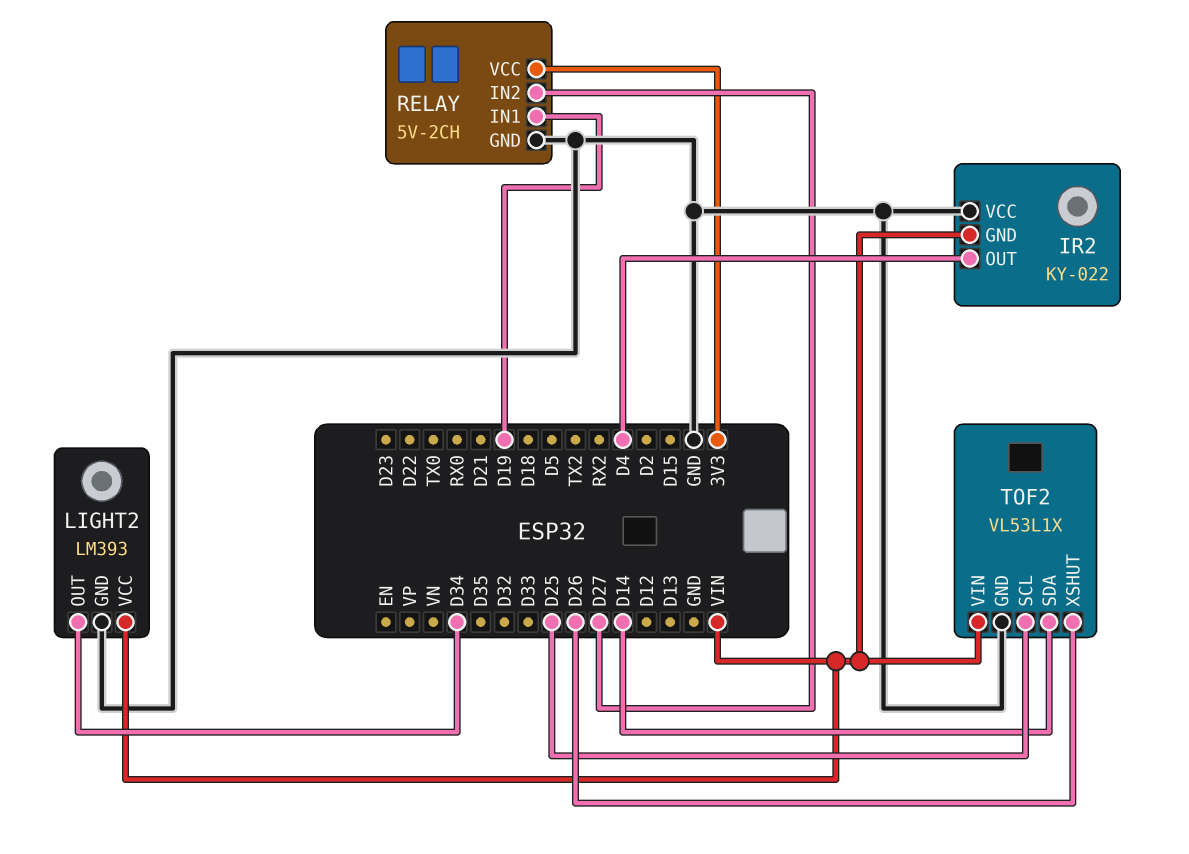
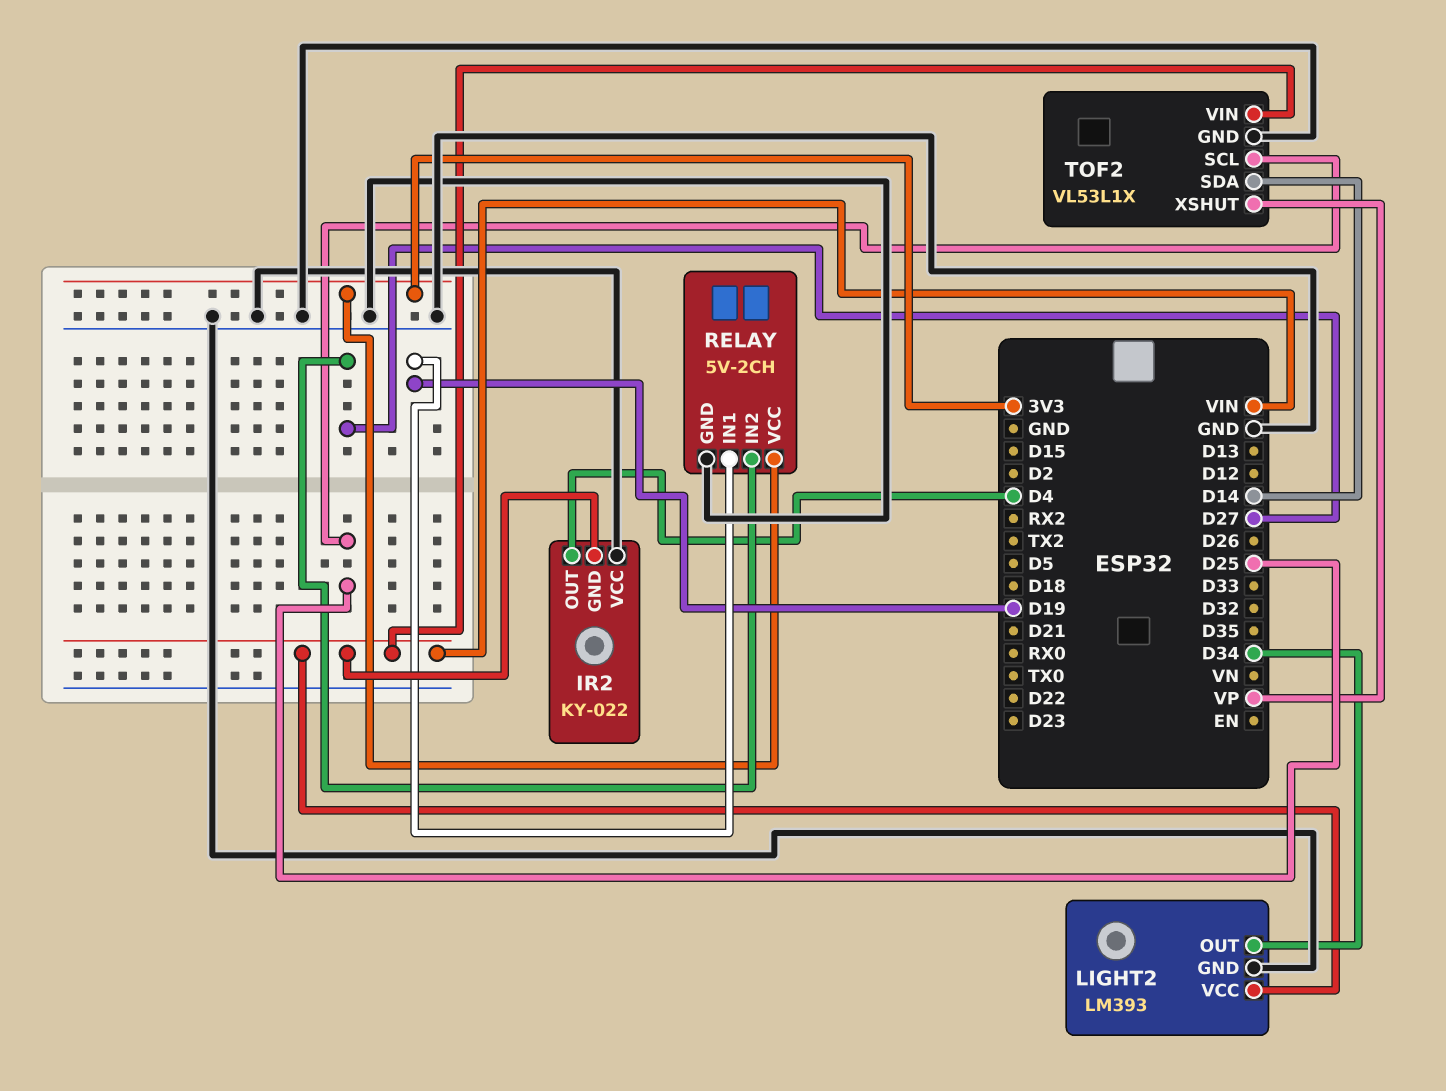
TOF2 pin XSHUT: D26 -> VP

